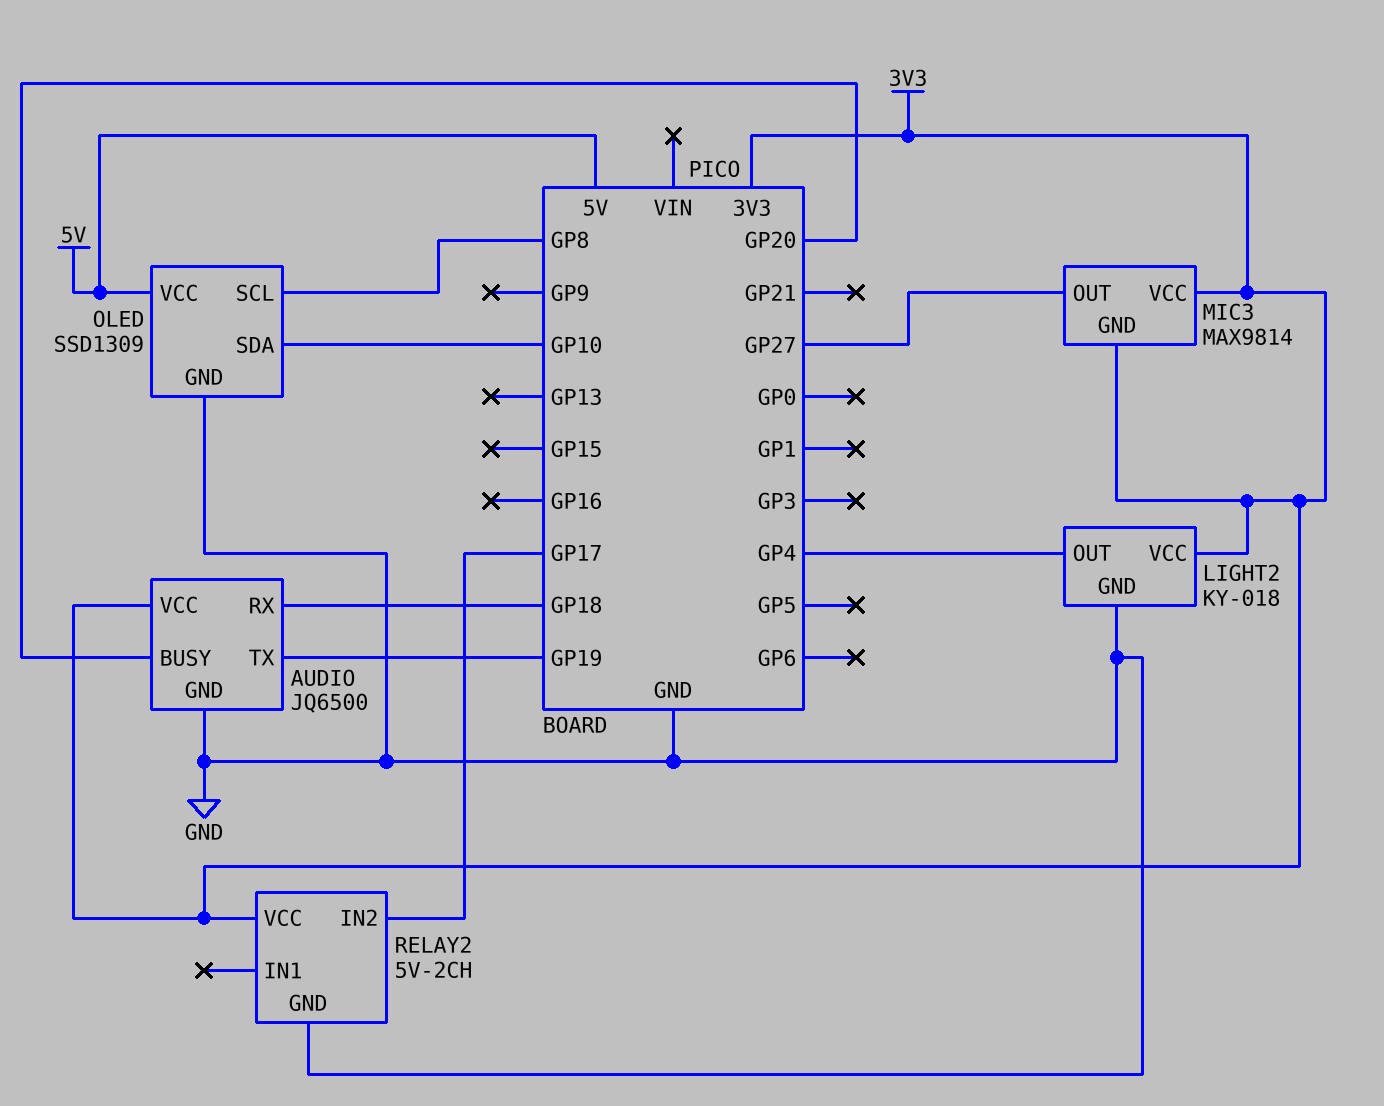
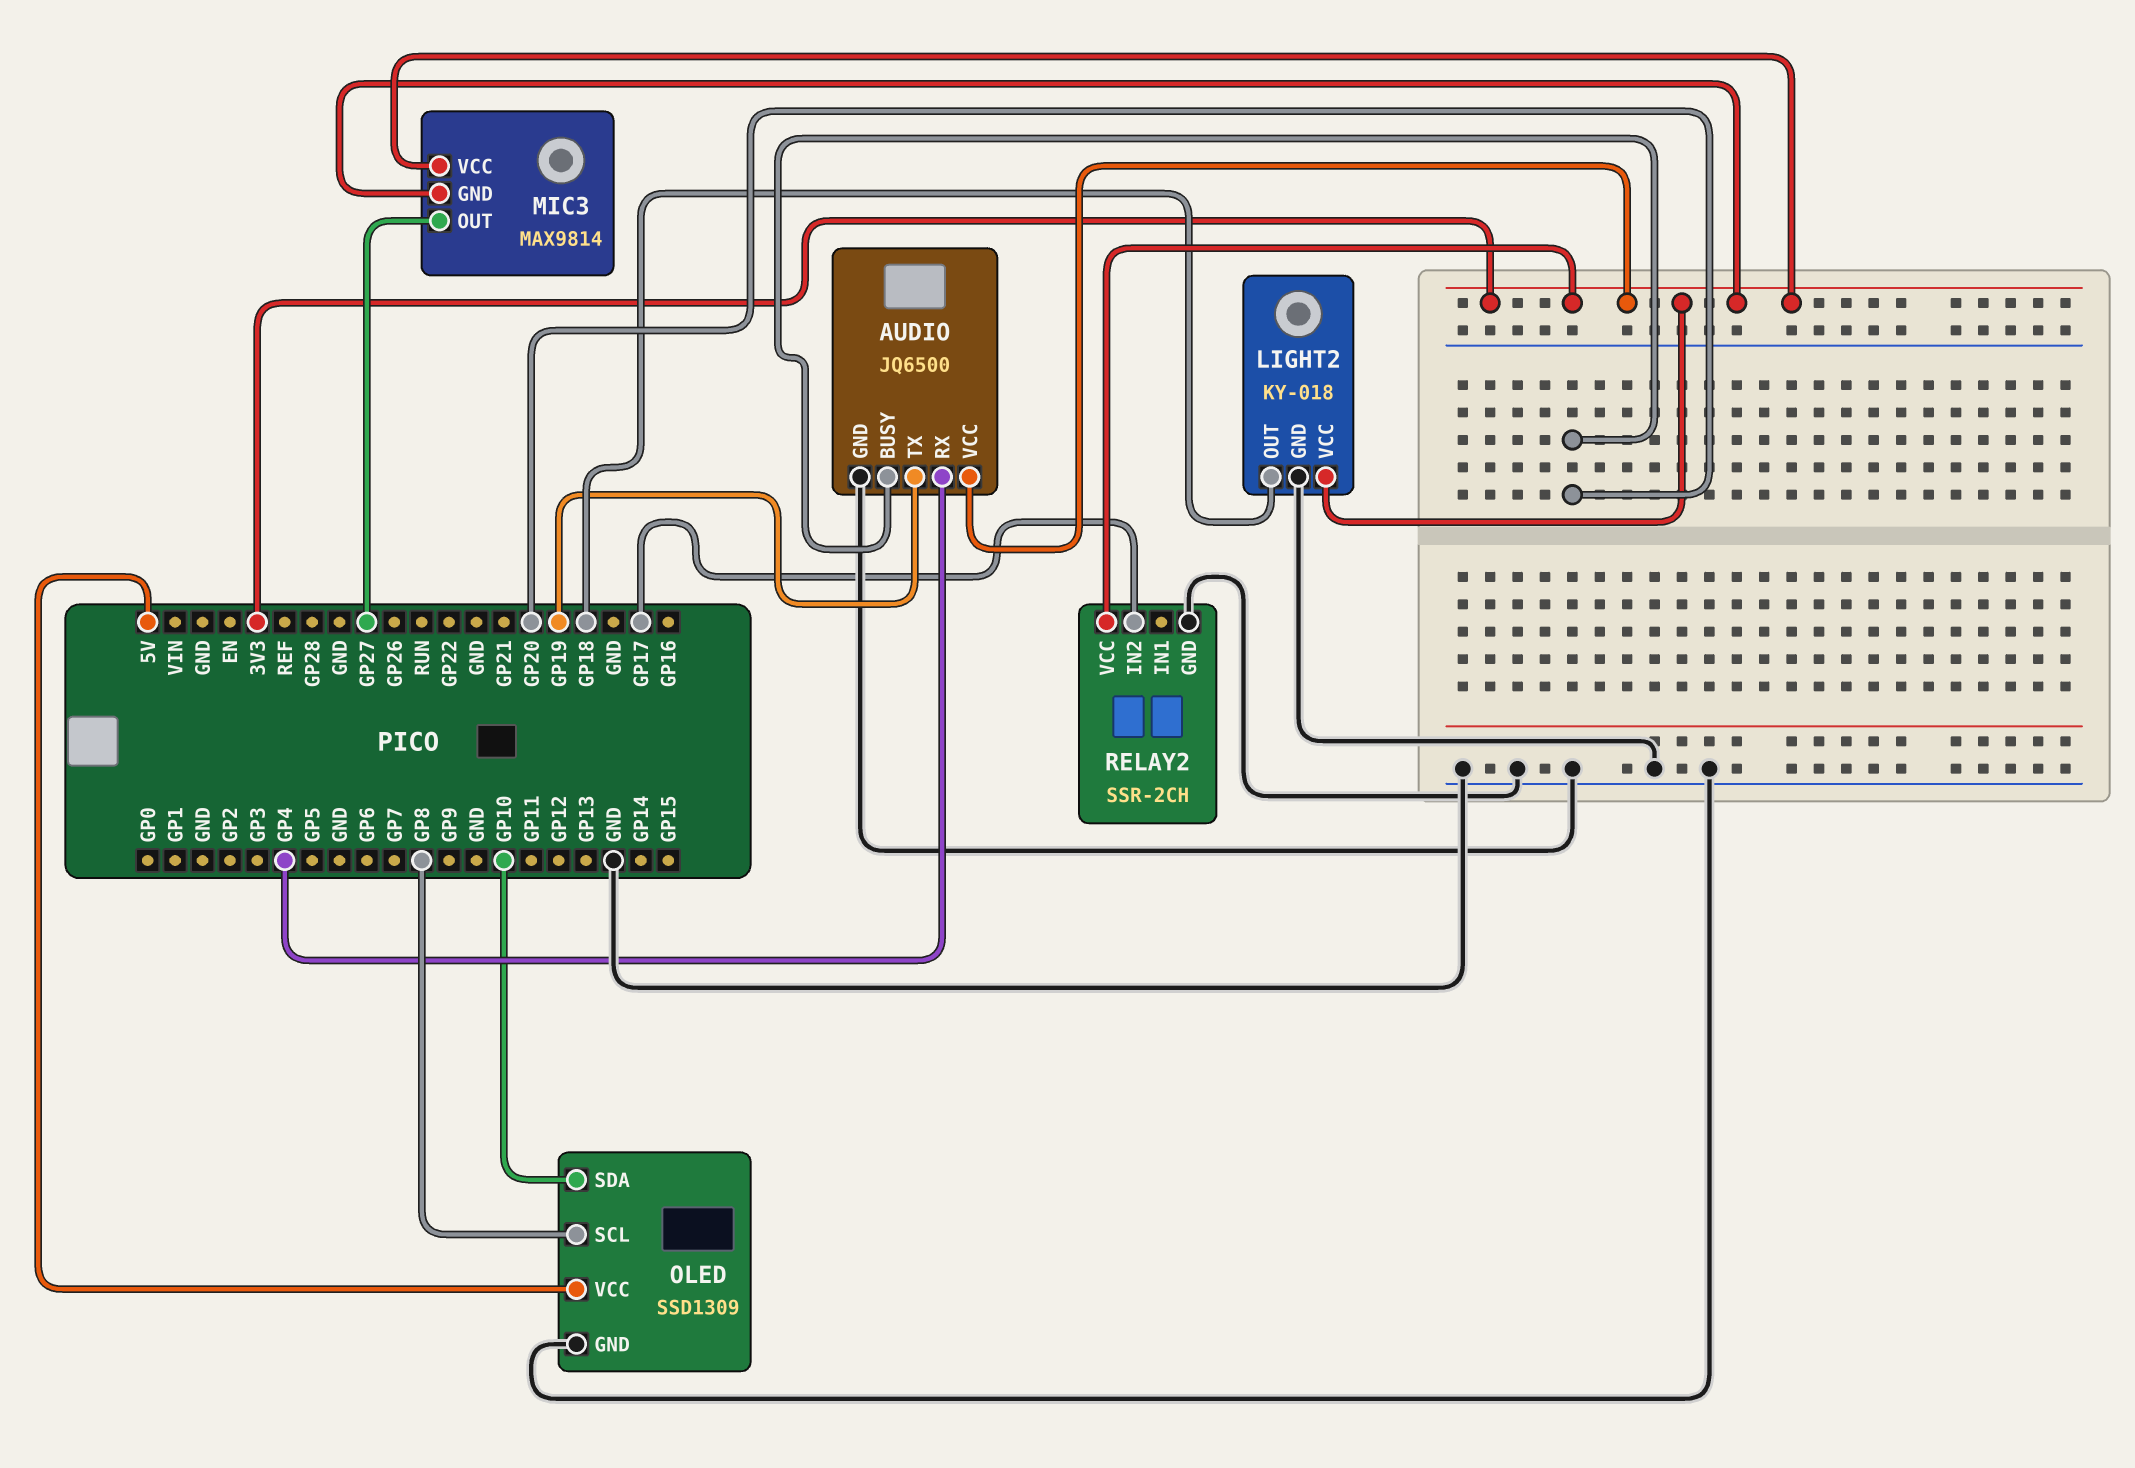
AUDIO pin RX: GP18 -> GP4
LIGHT2 pin OUT: GP4 -> GP18
RELAY2: 5V-2CH -> SSR-2CH

